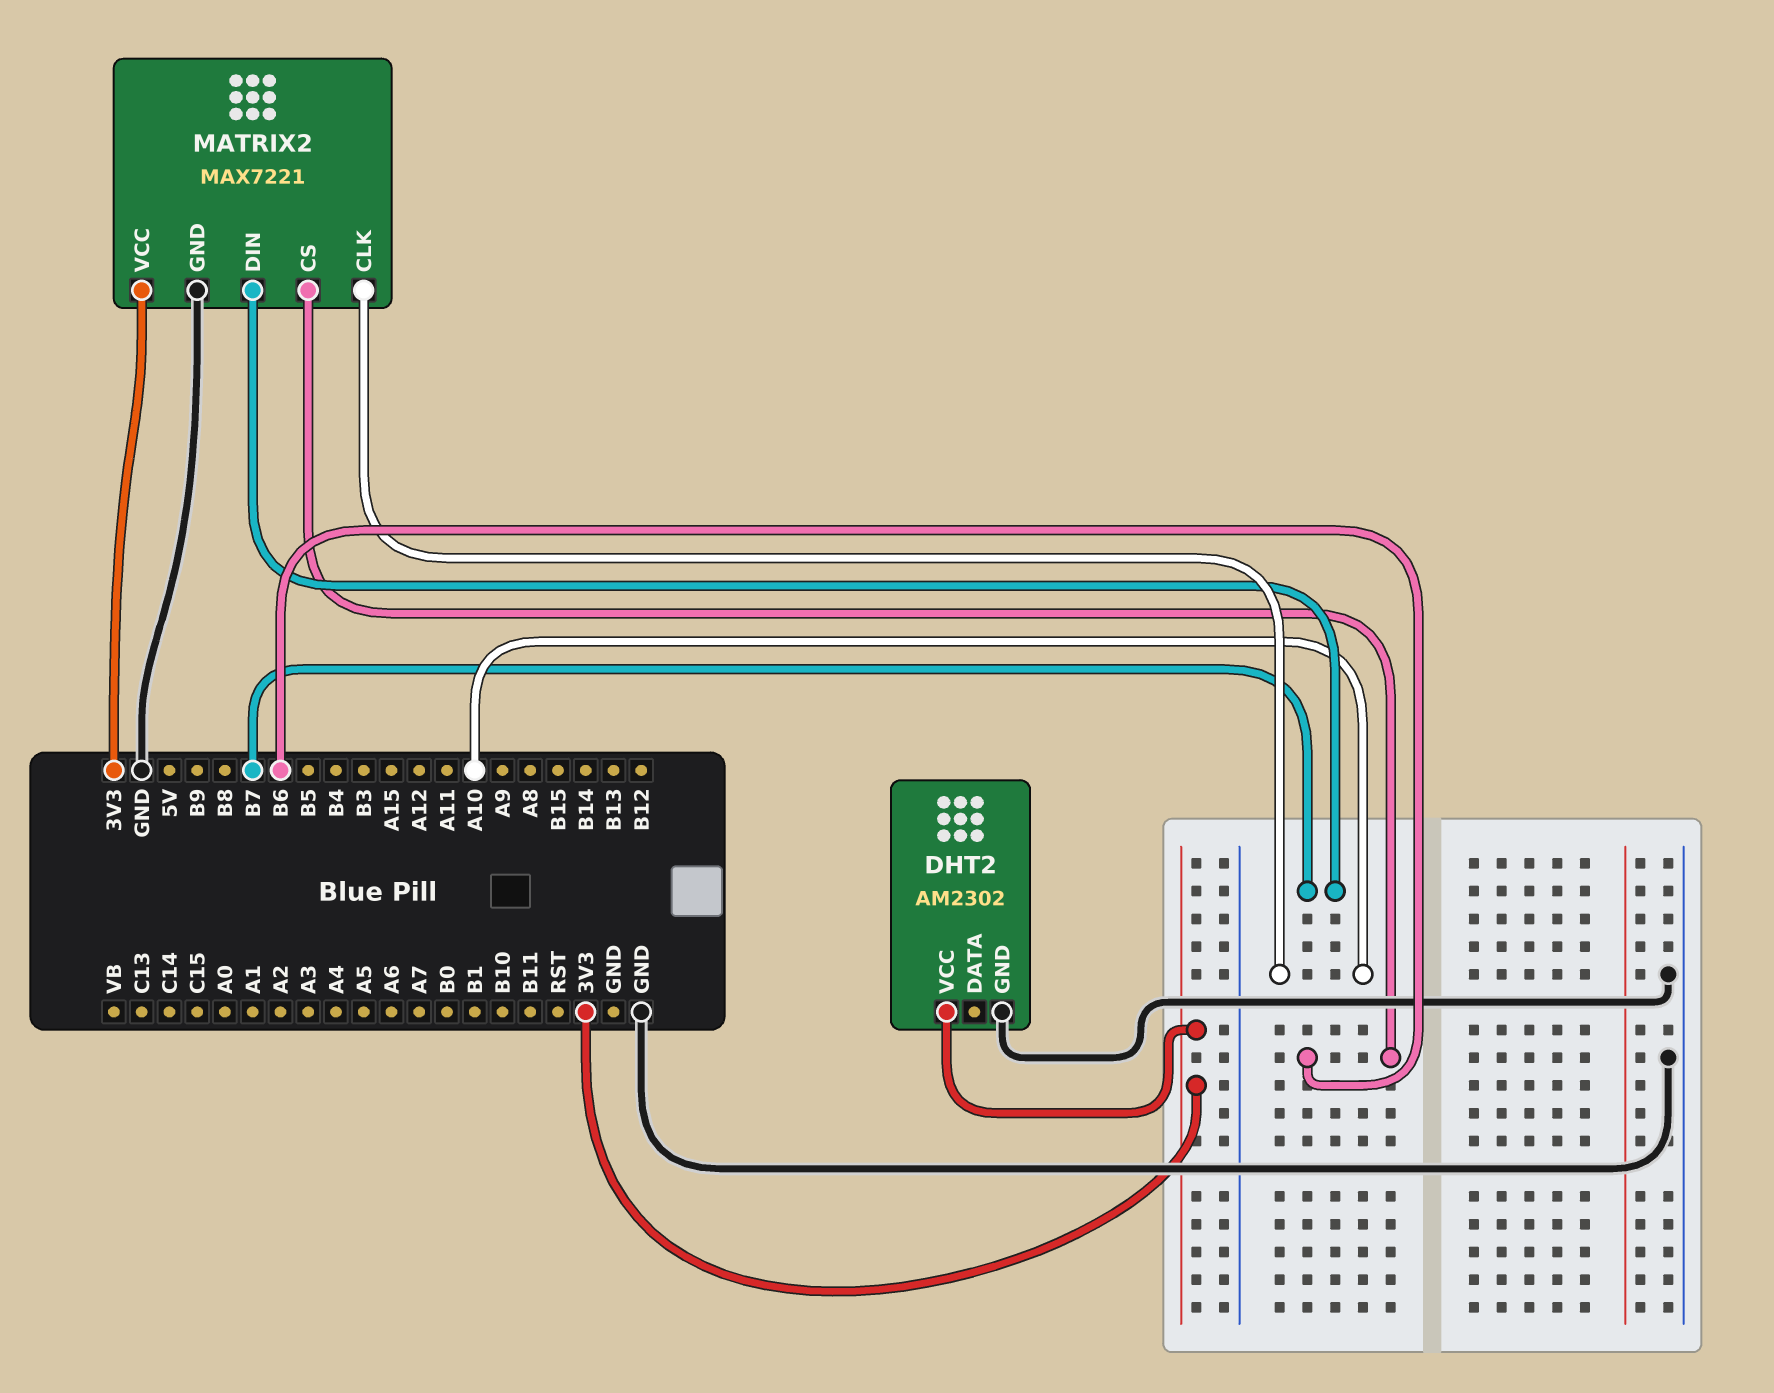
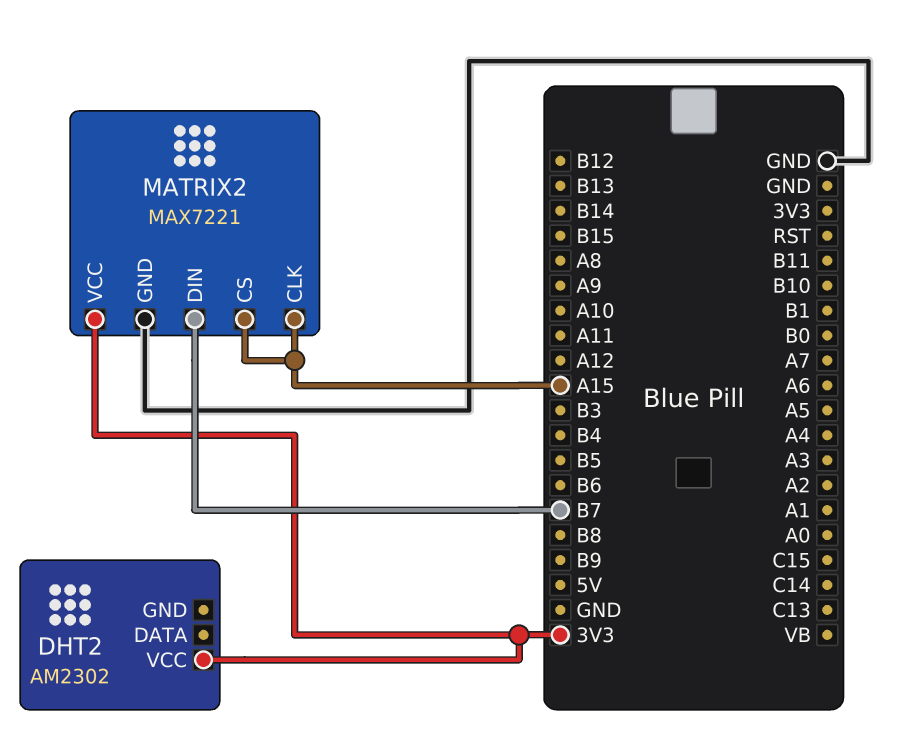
DHT2 pin GND: GND -> none
MATRIX2 pin CLK: A10 -> A15
MATRIX2 pin CS: B6 -> A15

